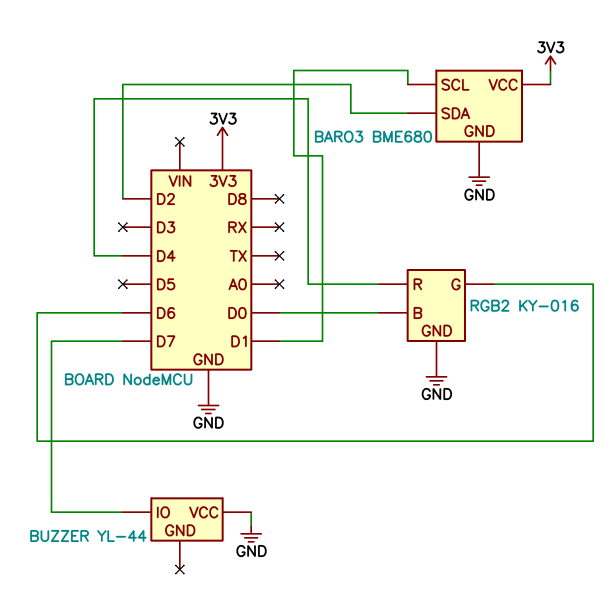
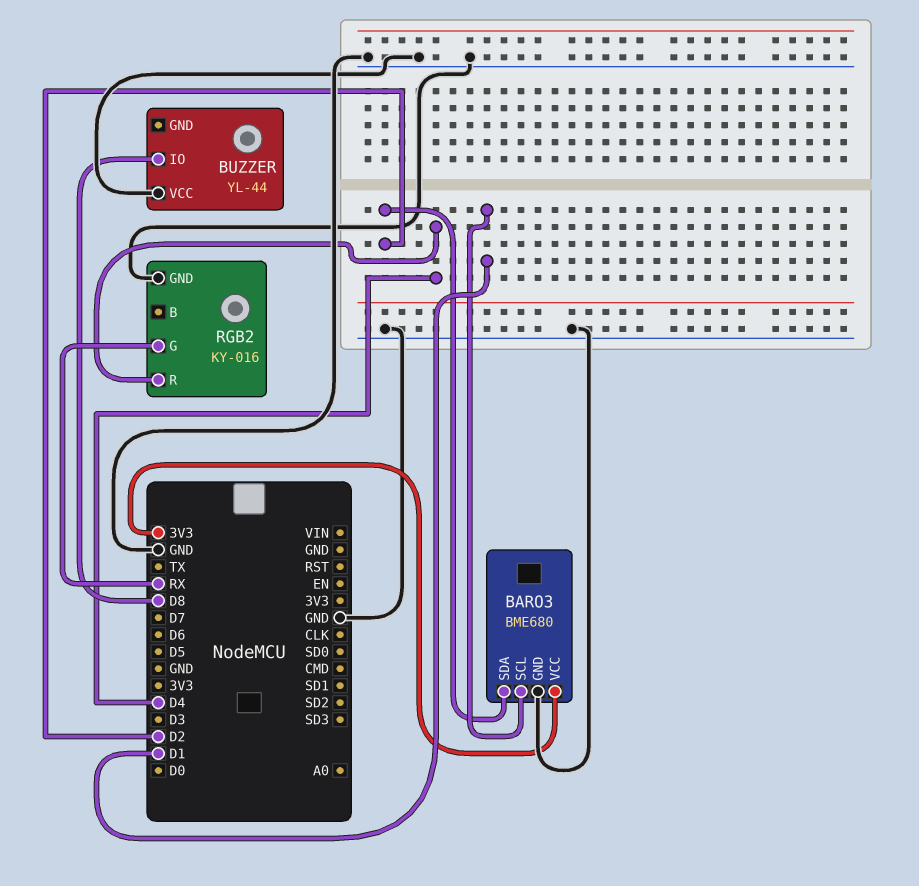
BUZZER pin IO: D7 -> D8
RGB2 pin B: D0 -> none
RGB2 pin G: D6 -> RX

